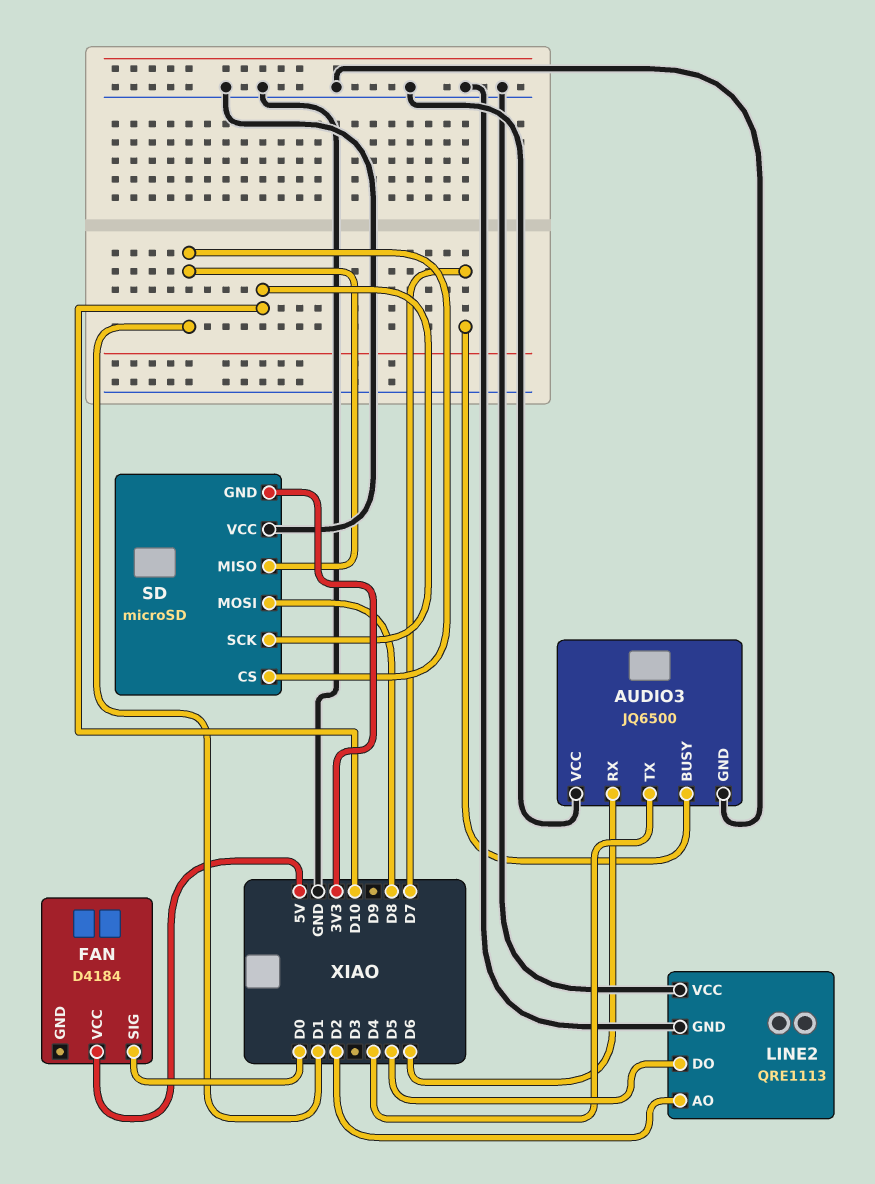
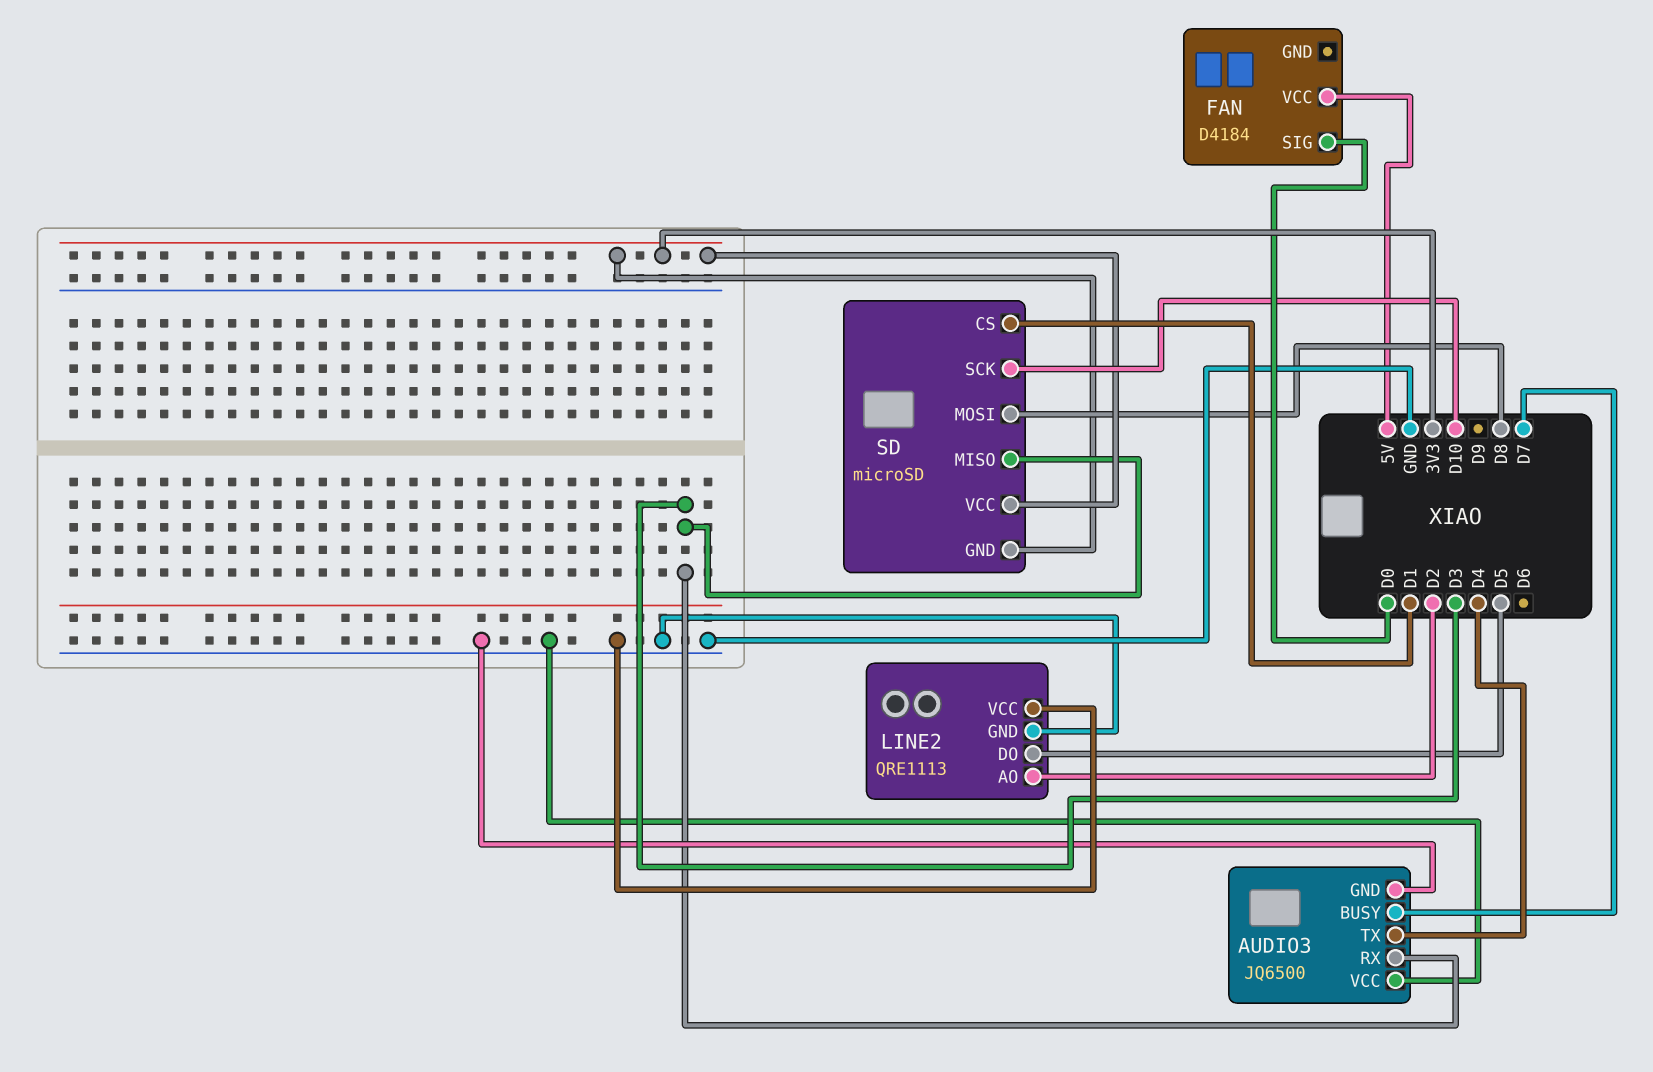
AUDIO3 pin RX: D6 -> D3
SD pin MISO: D1 -> D3
SD pin VCC: GND -> 3V3

